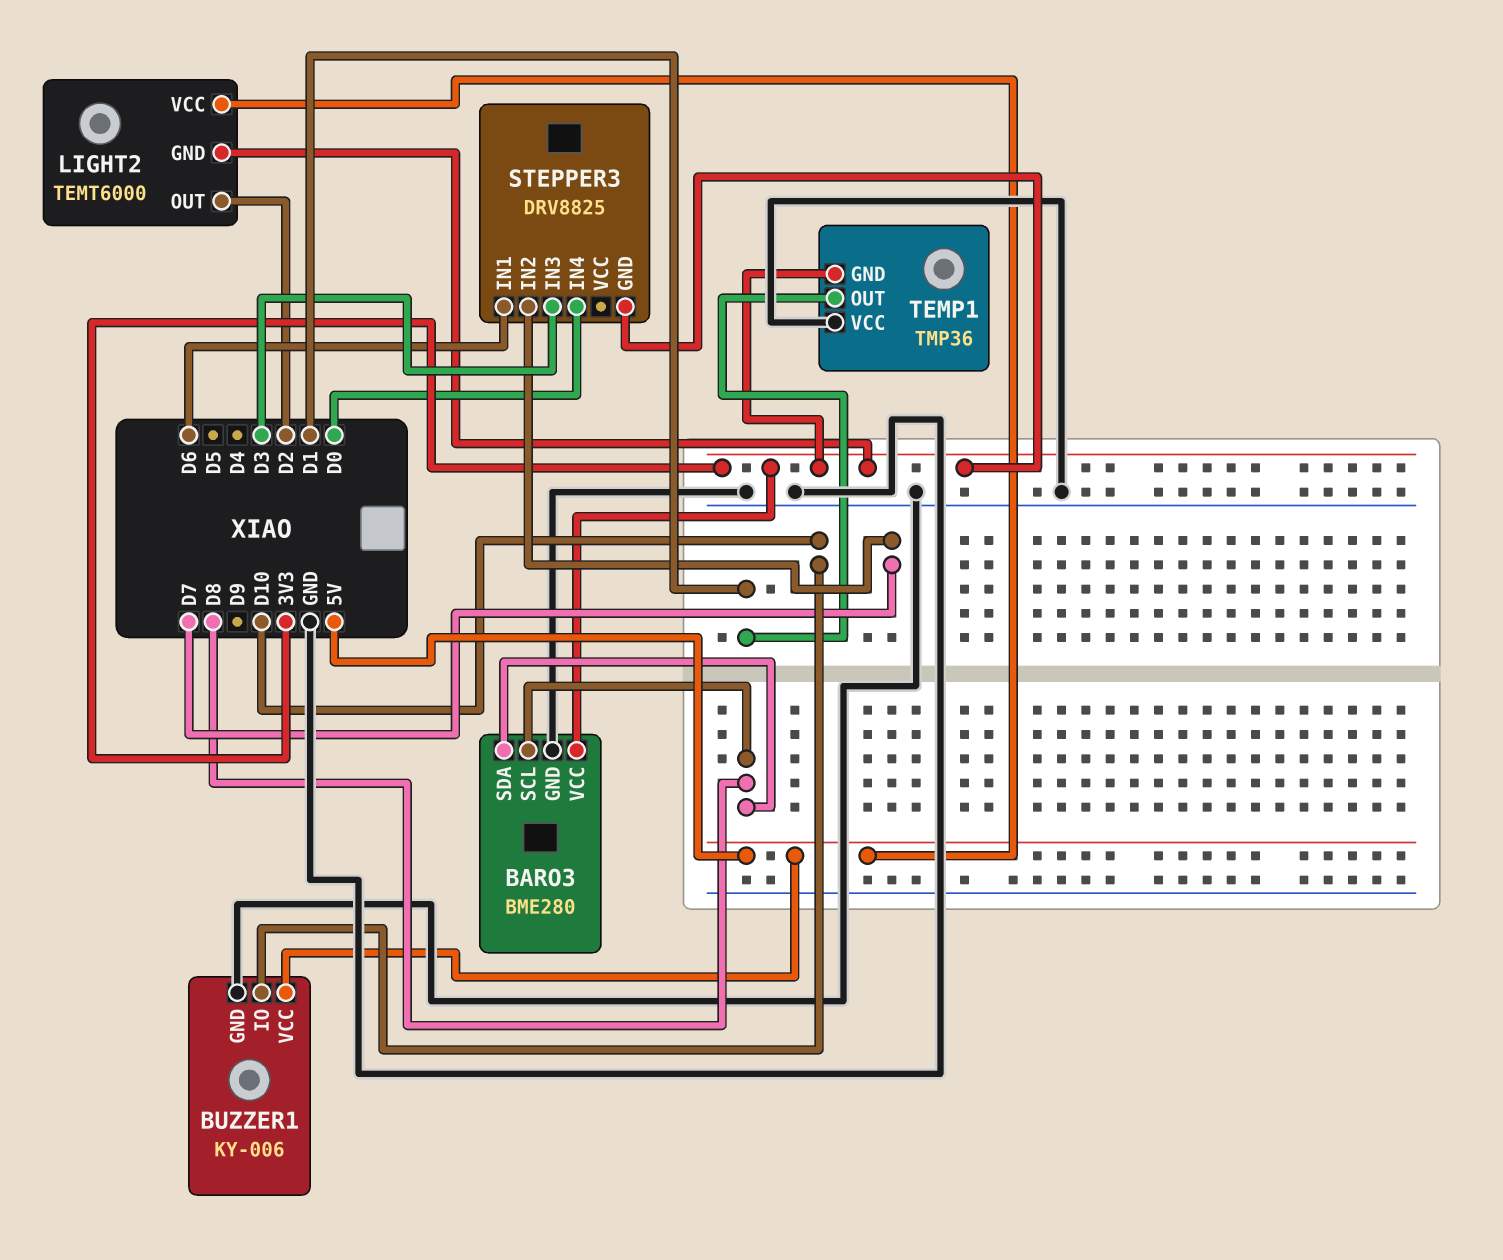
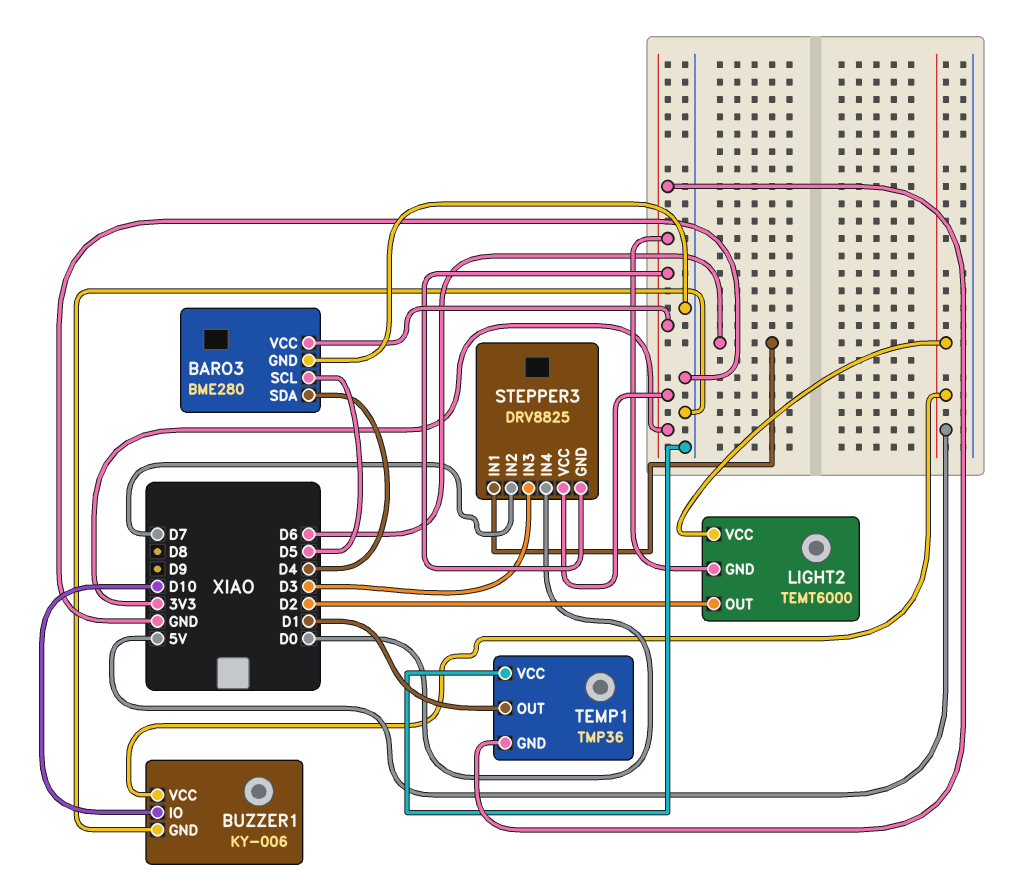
BARO3 pin SCL: D8 -> D5
BARO3 pin SDA: D8 -> D4
STEPPER3 pin VCC: none -> 3V3

